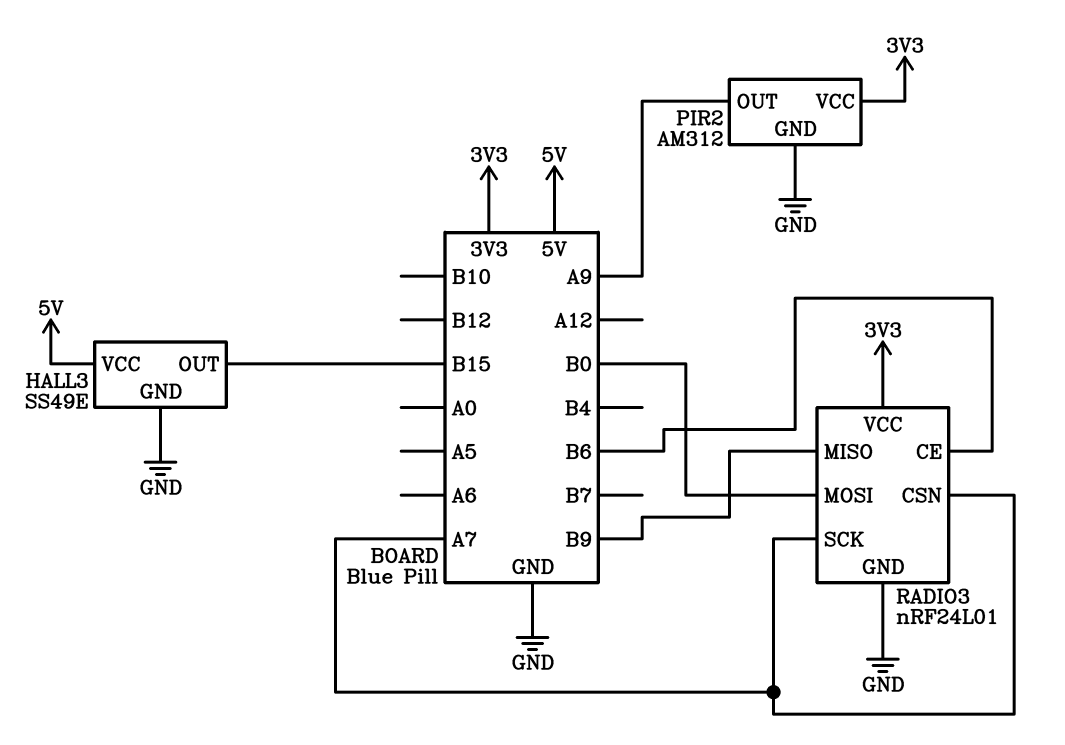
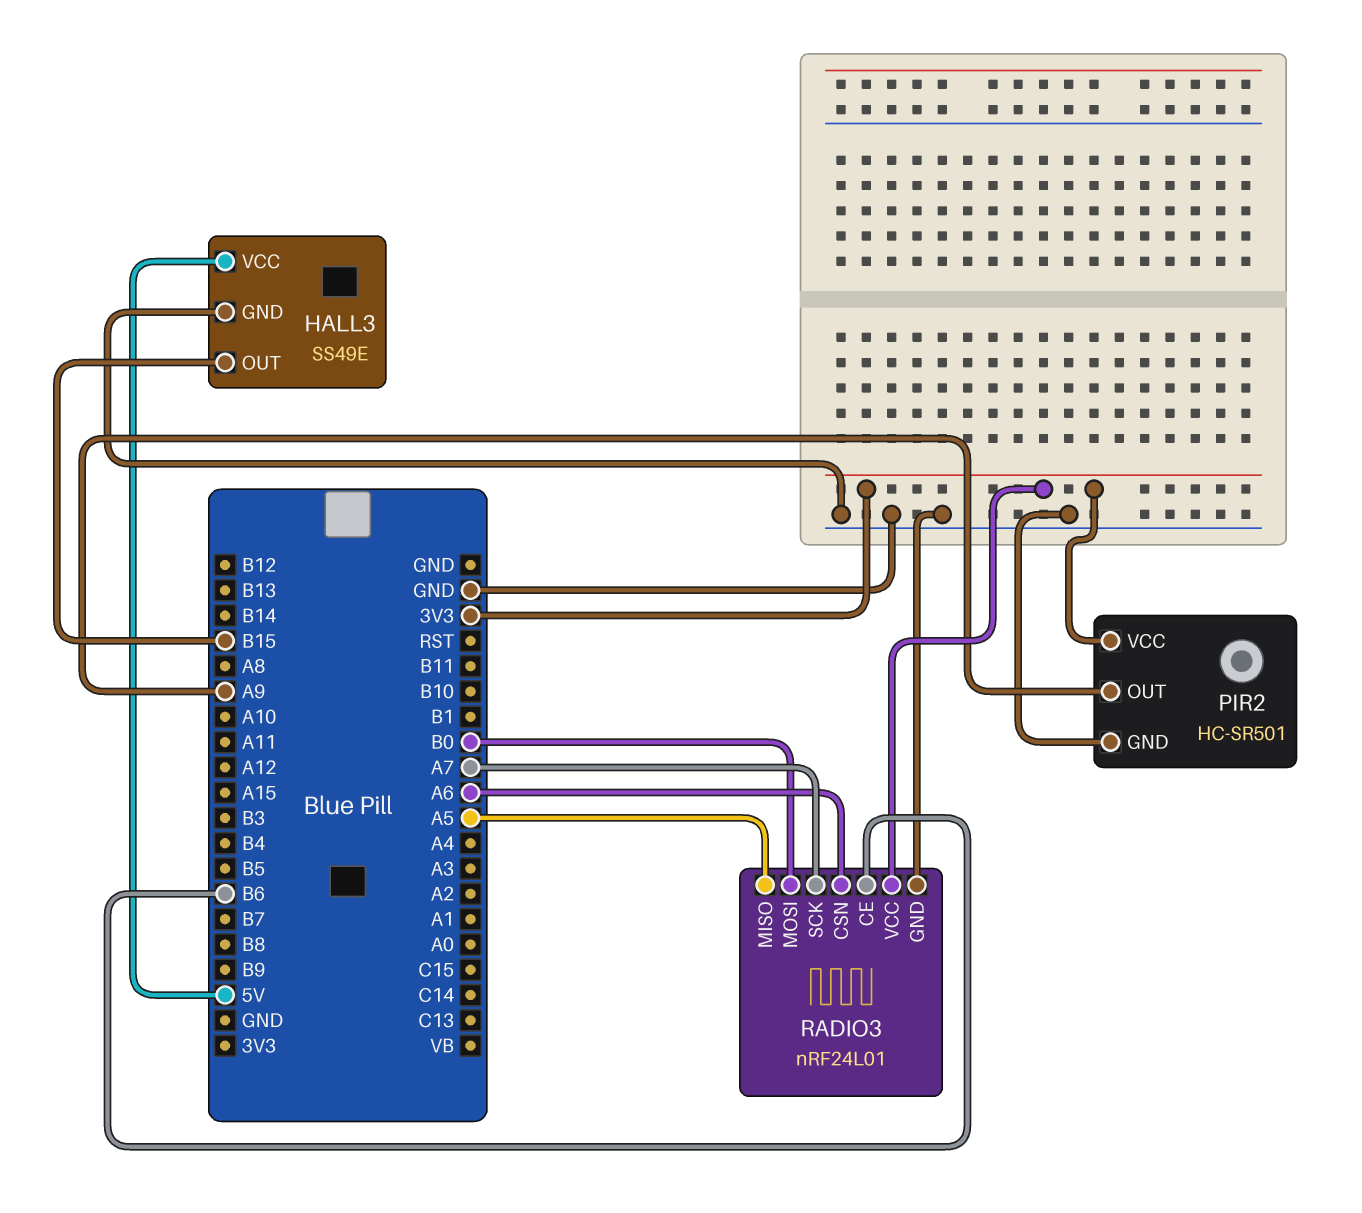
PIR2: AM312 -> HC-SR501
RADIO3 pin CSN: A7 -> A6
RADIO3 pin MISO: B9 -> A5

